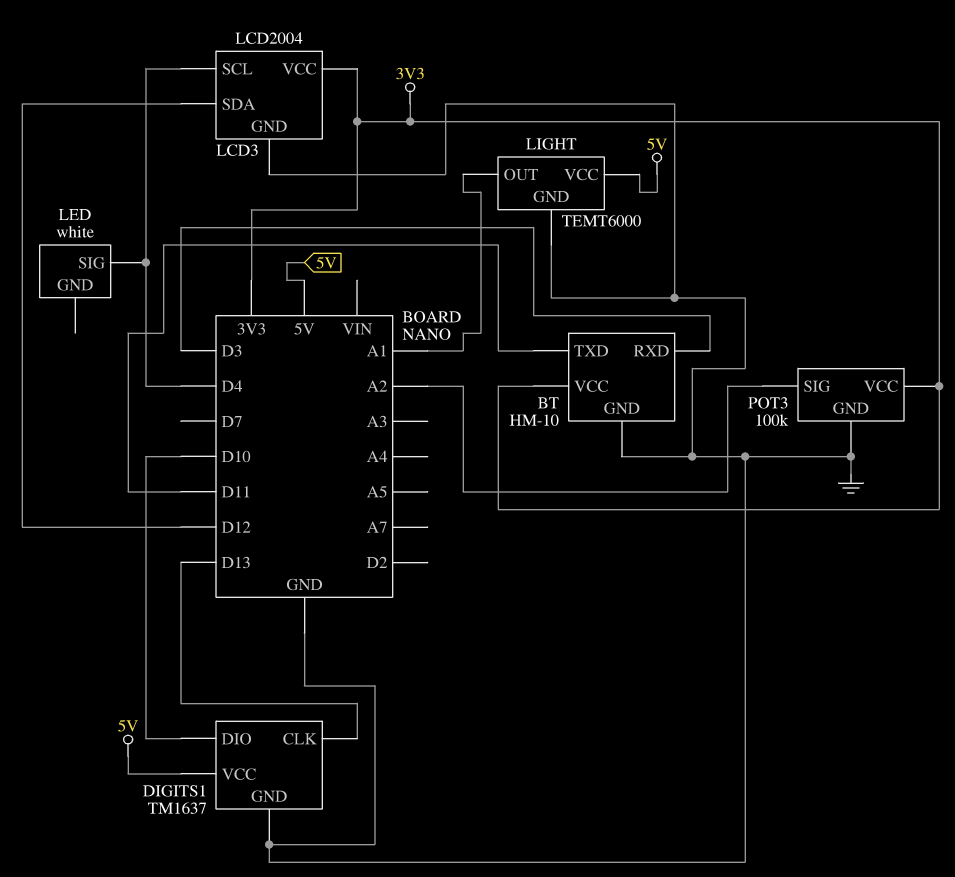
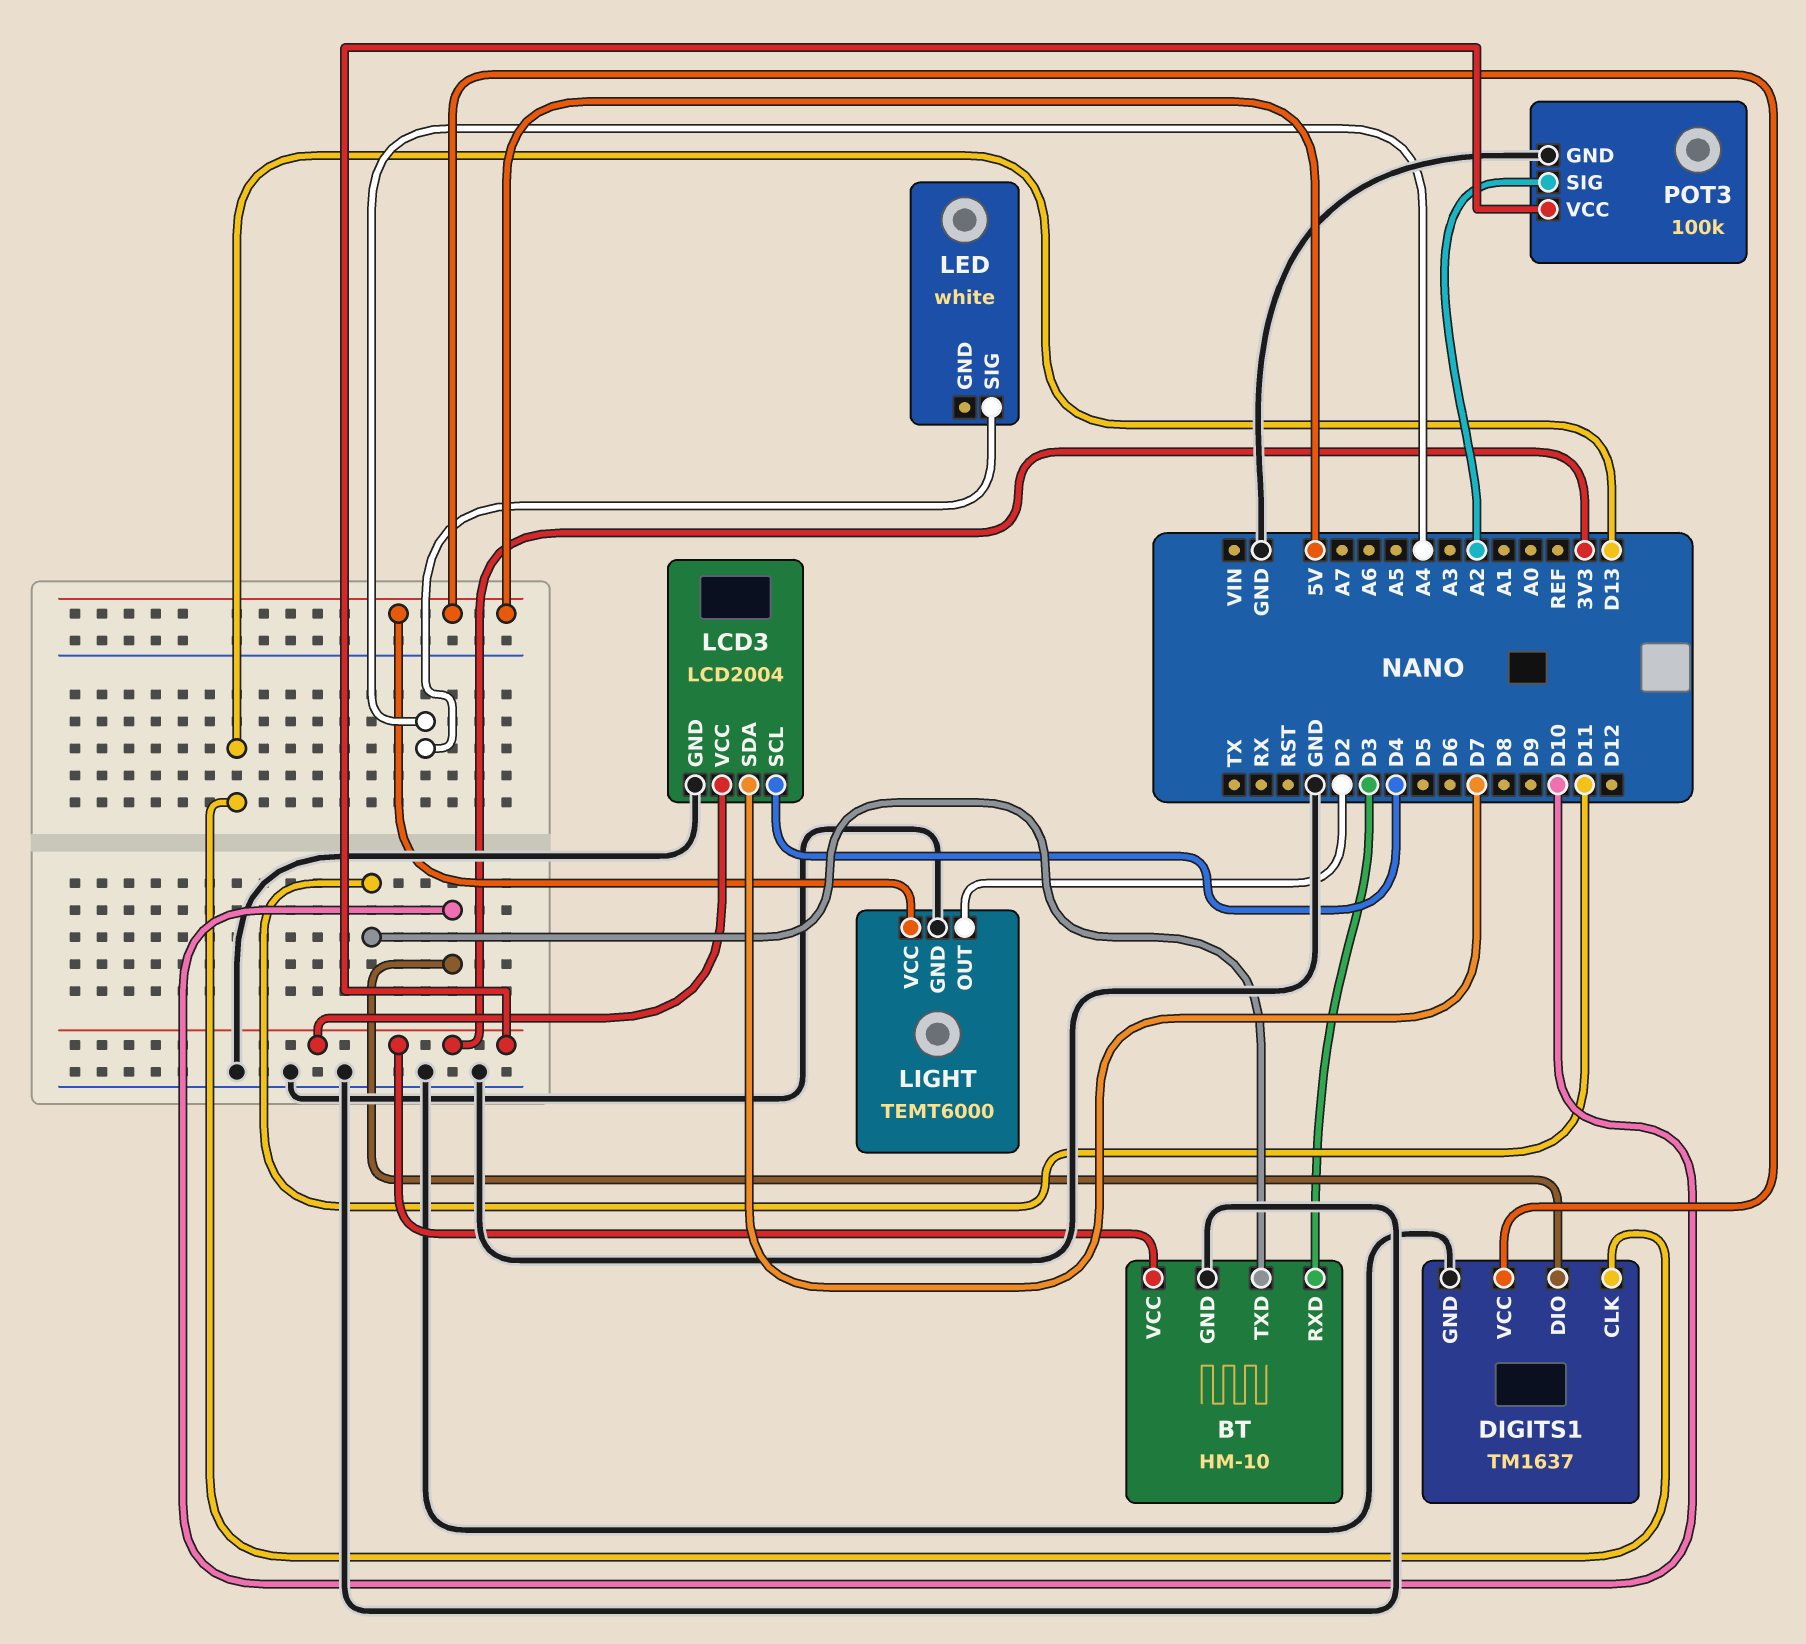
LCD3 pin SDA: D12 -> D7
LED pin SIG: D4 -> A4
LIGHT pin OUT: A1 -> D2

